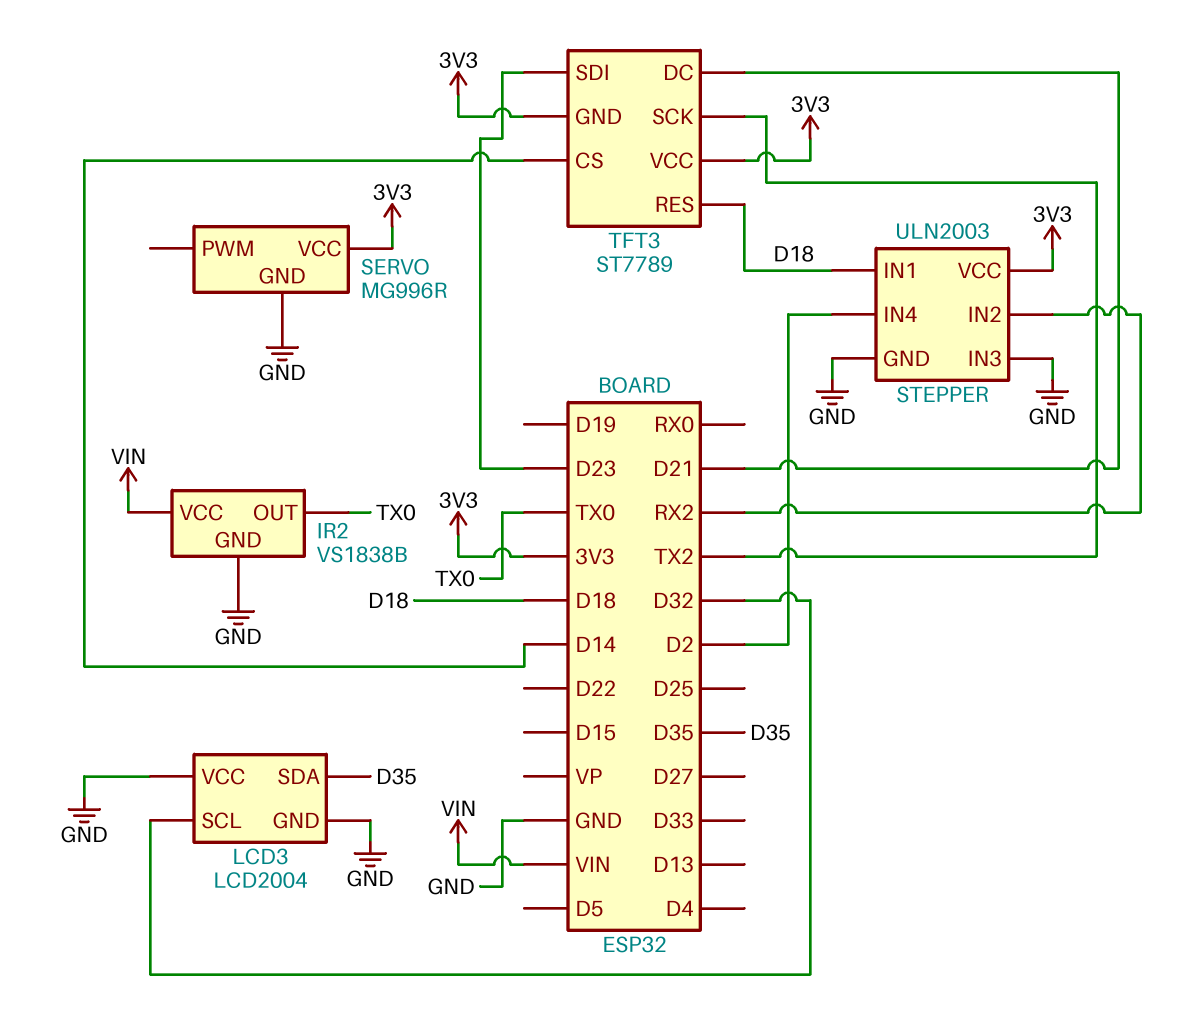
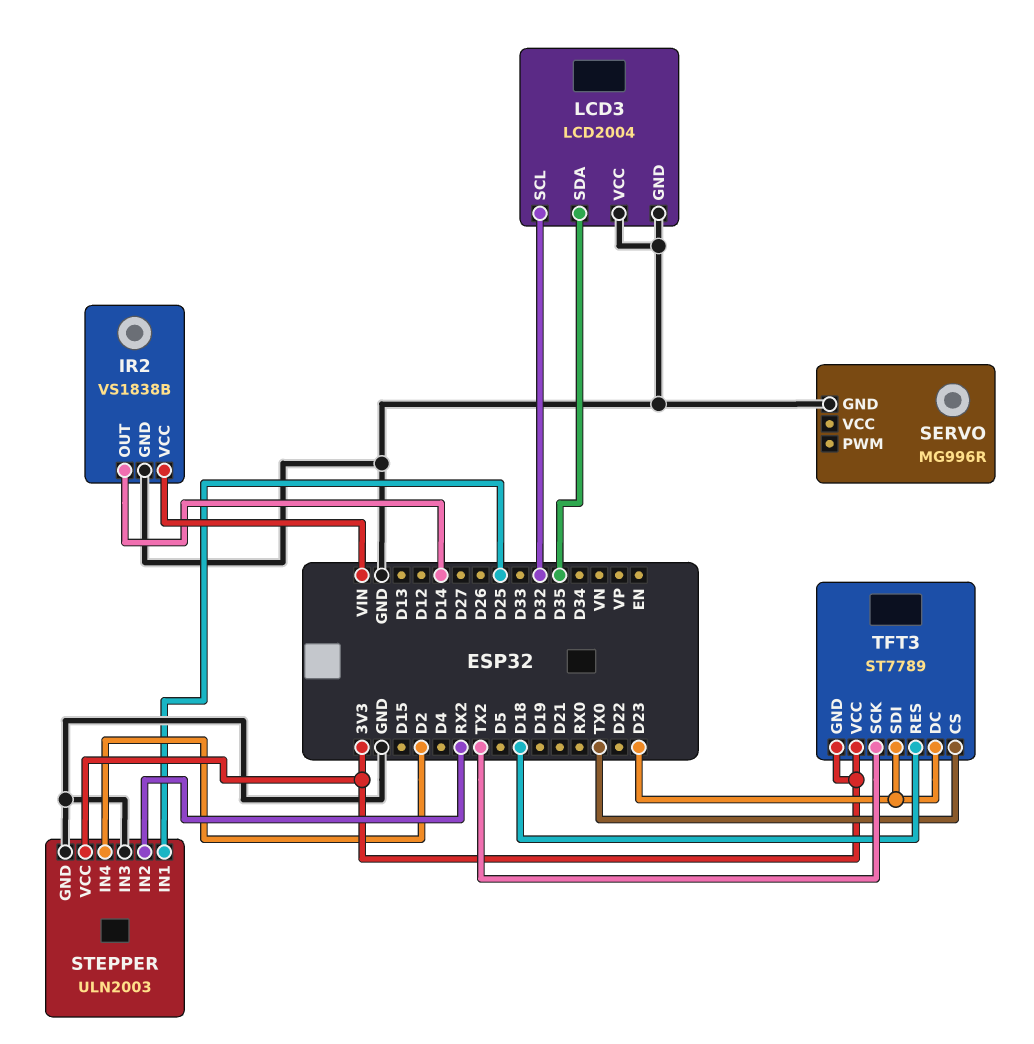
IR2 pin OUT: TX0 -> D14
SERVO pin VCC: 3V3 -> none
STEPPER pin IN1: D18 -> D25
TFT3 pin CS: D14 -> TX0
TFT3 pin DC: D21 -> D23

